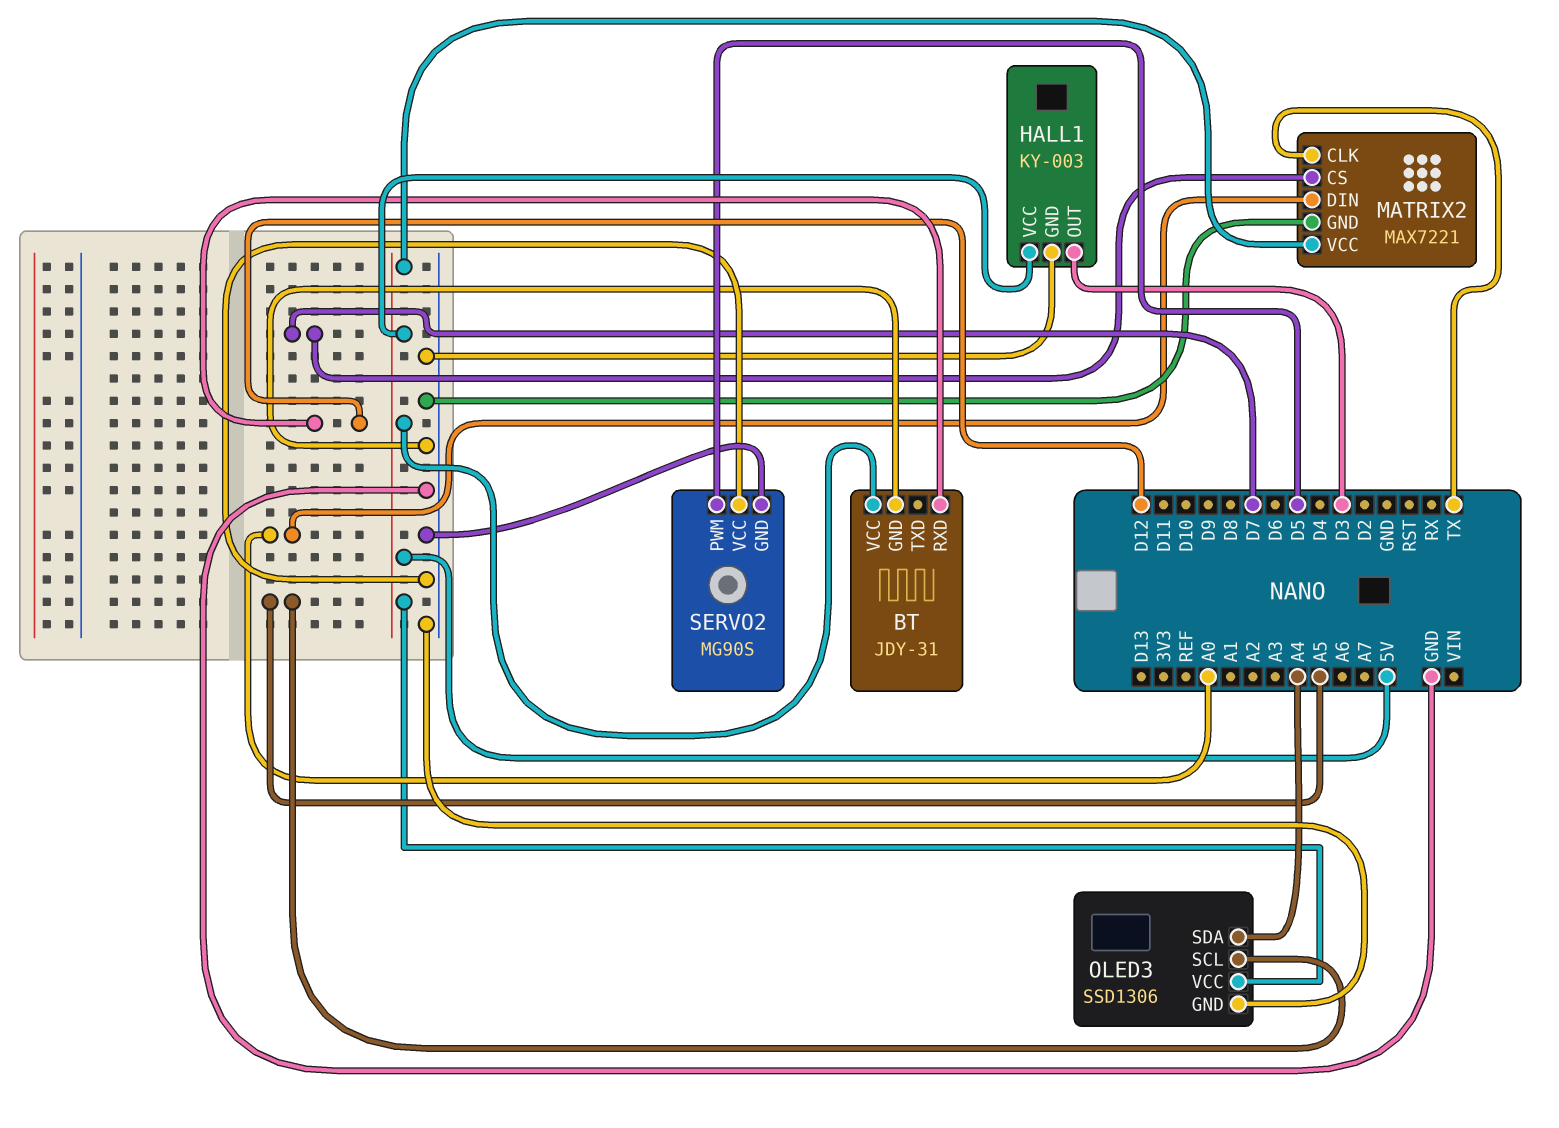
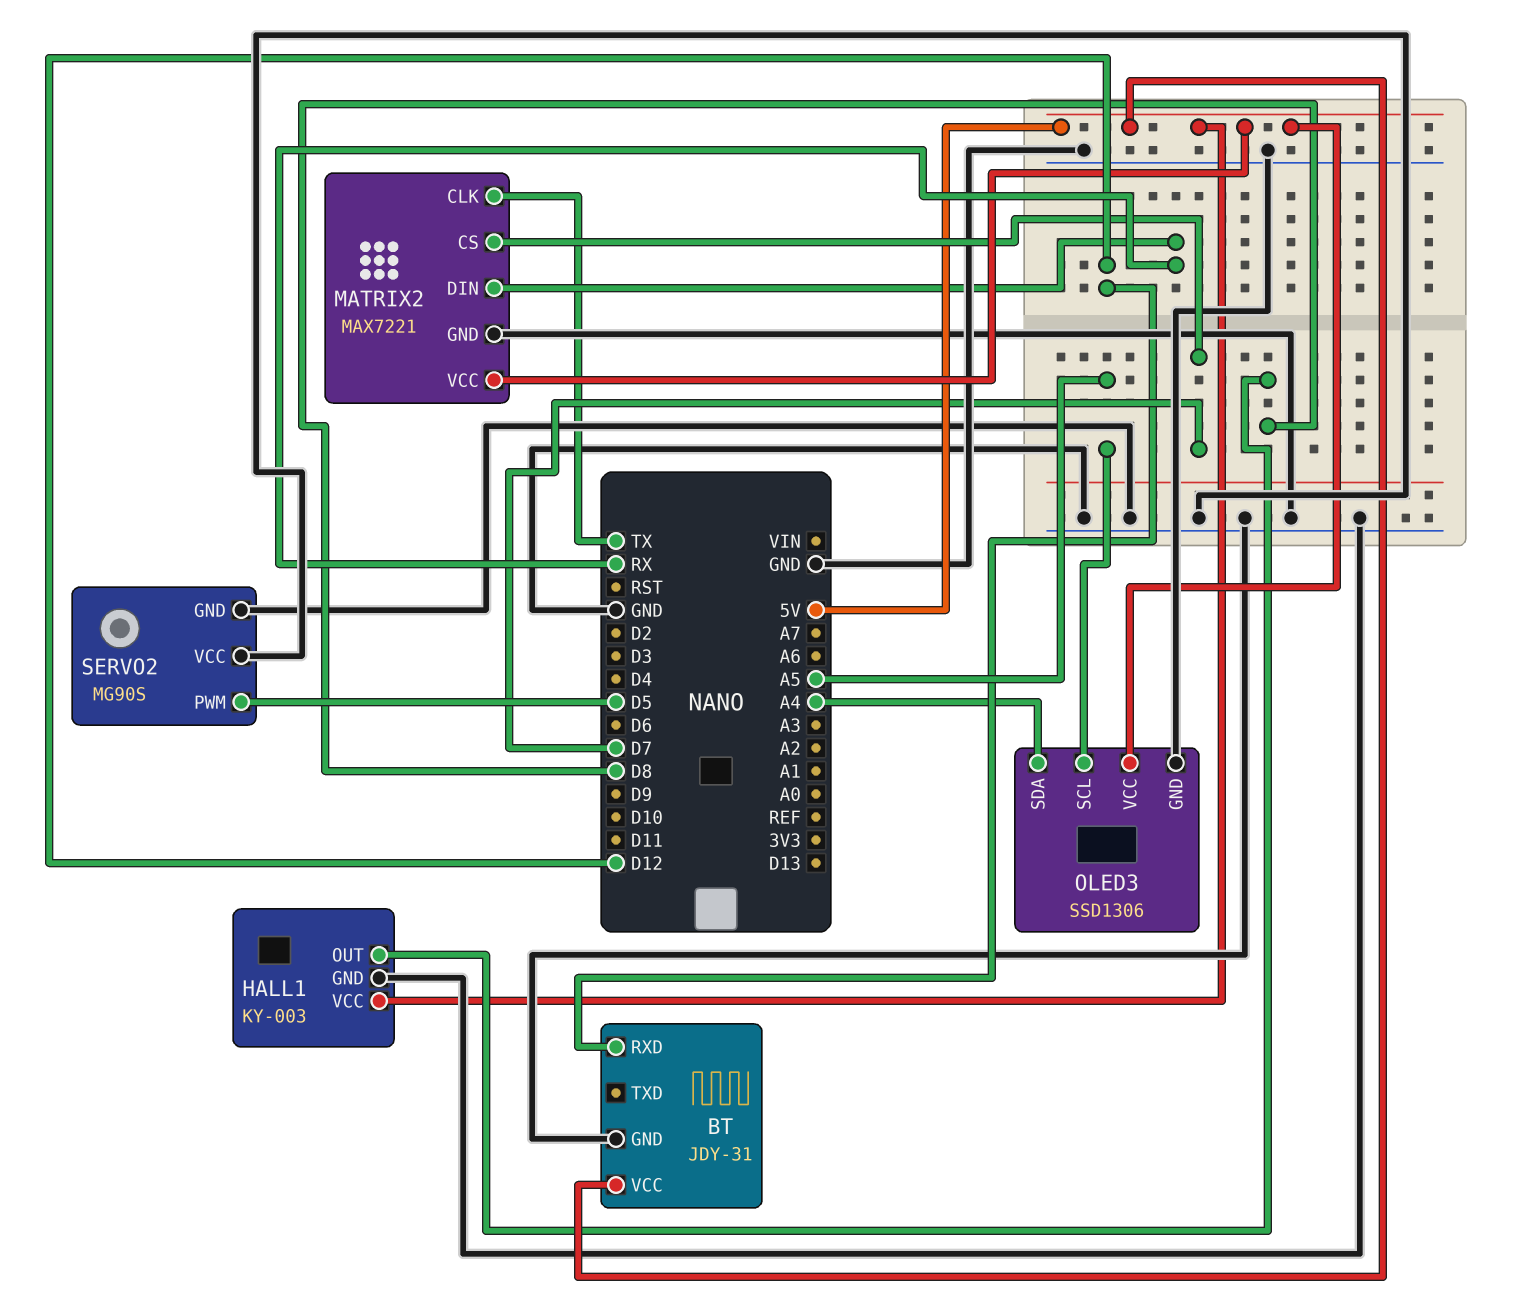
HALL1 pin OUT: D3 -> D8
MATRIX2 pin DIN: A0 -> RX

